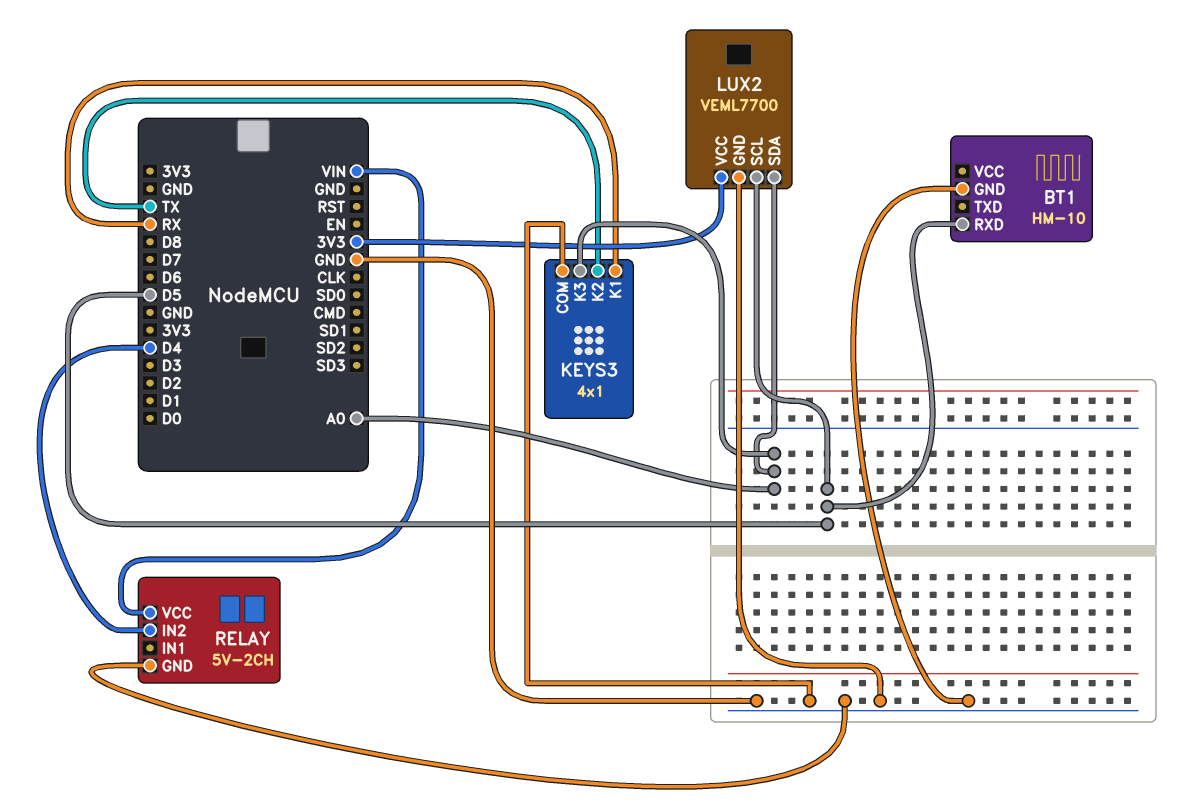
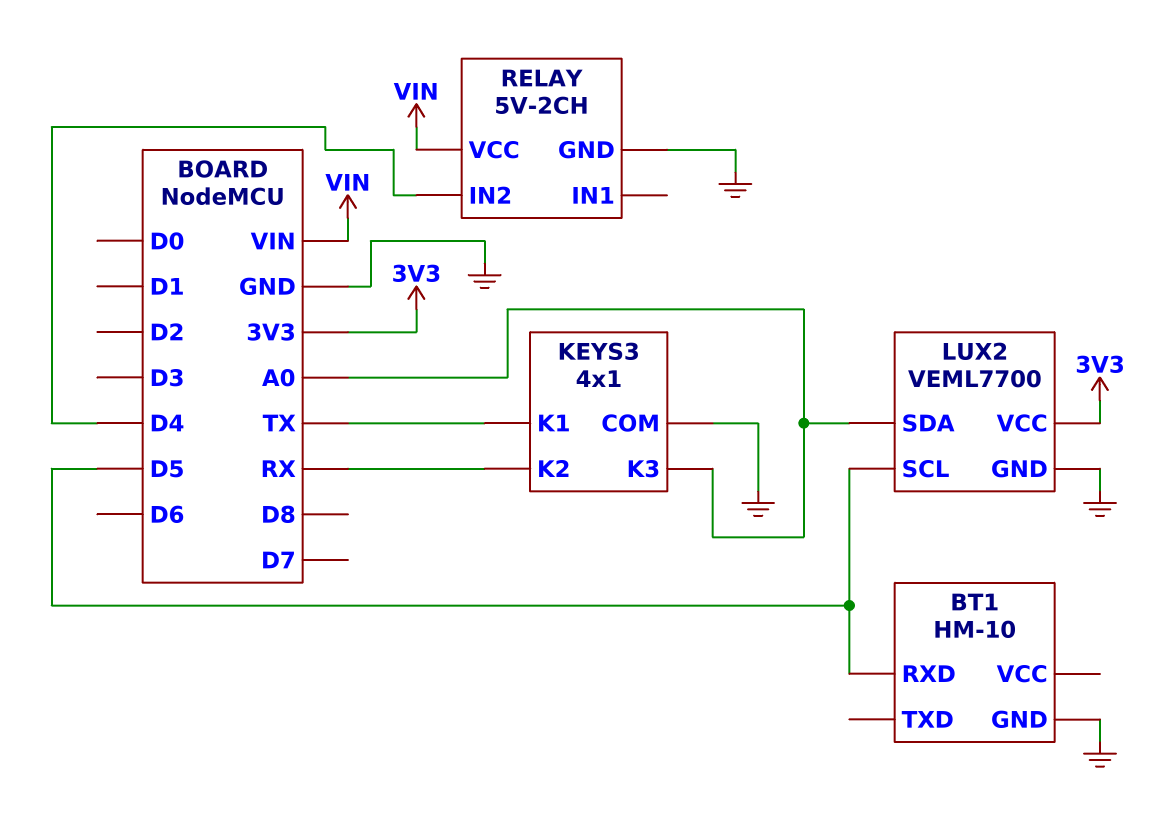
KEYS3 pin K1: RX -> TX
KEYS3 pin K2: TX -> RX

